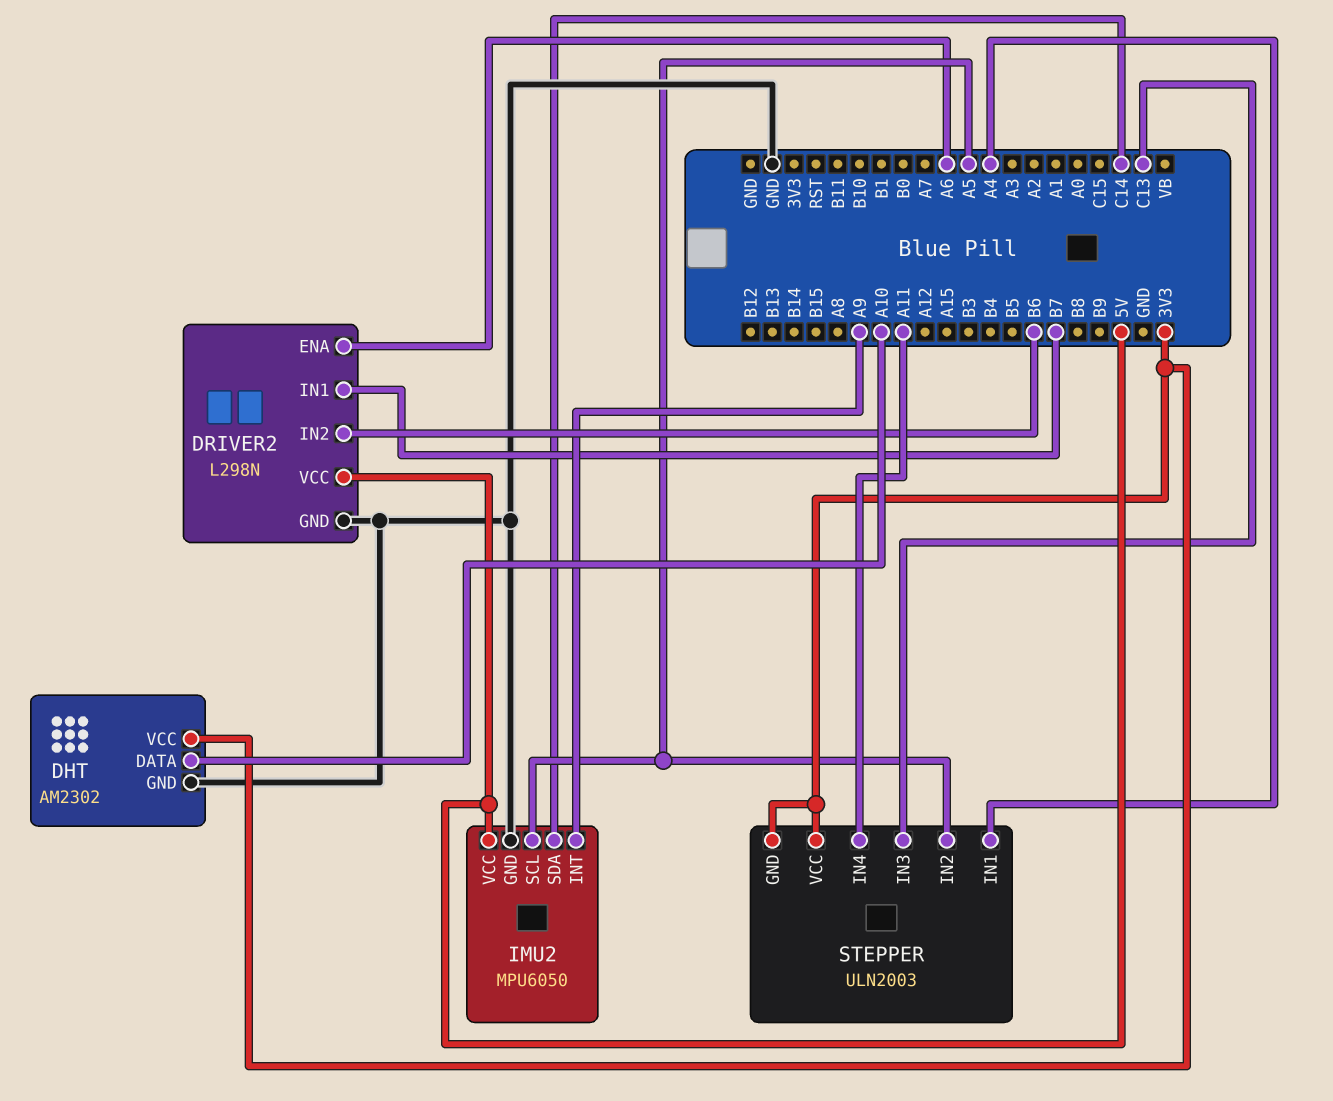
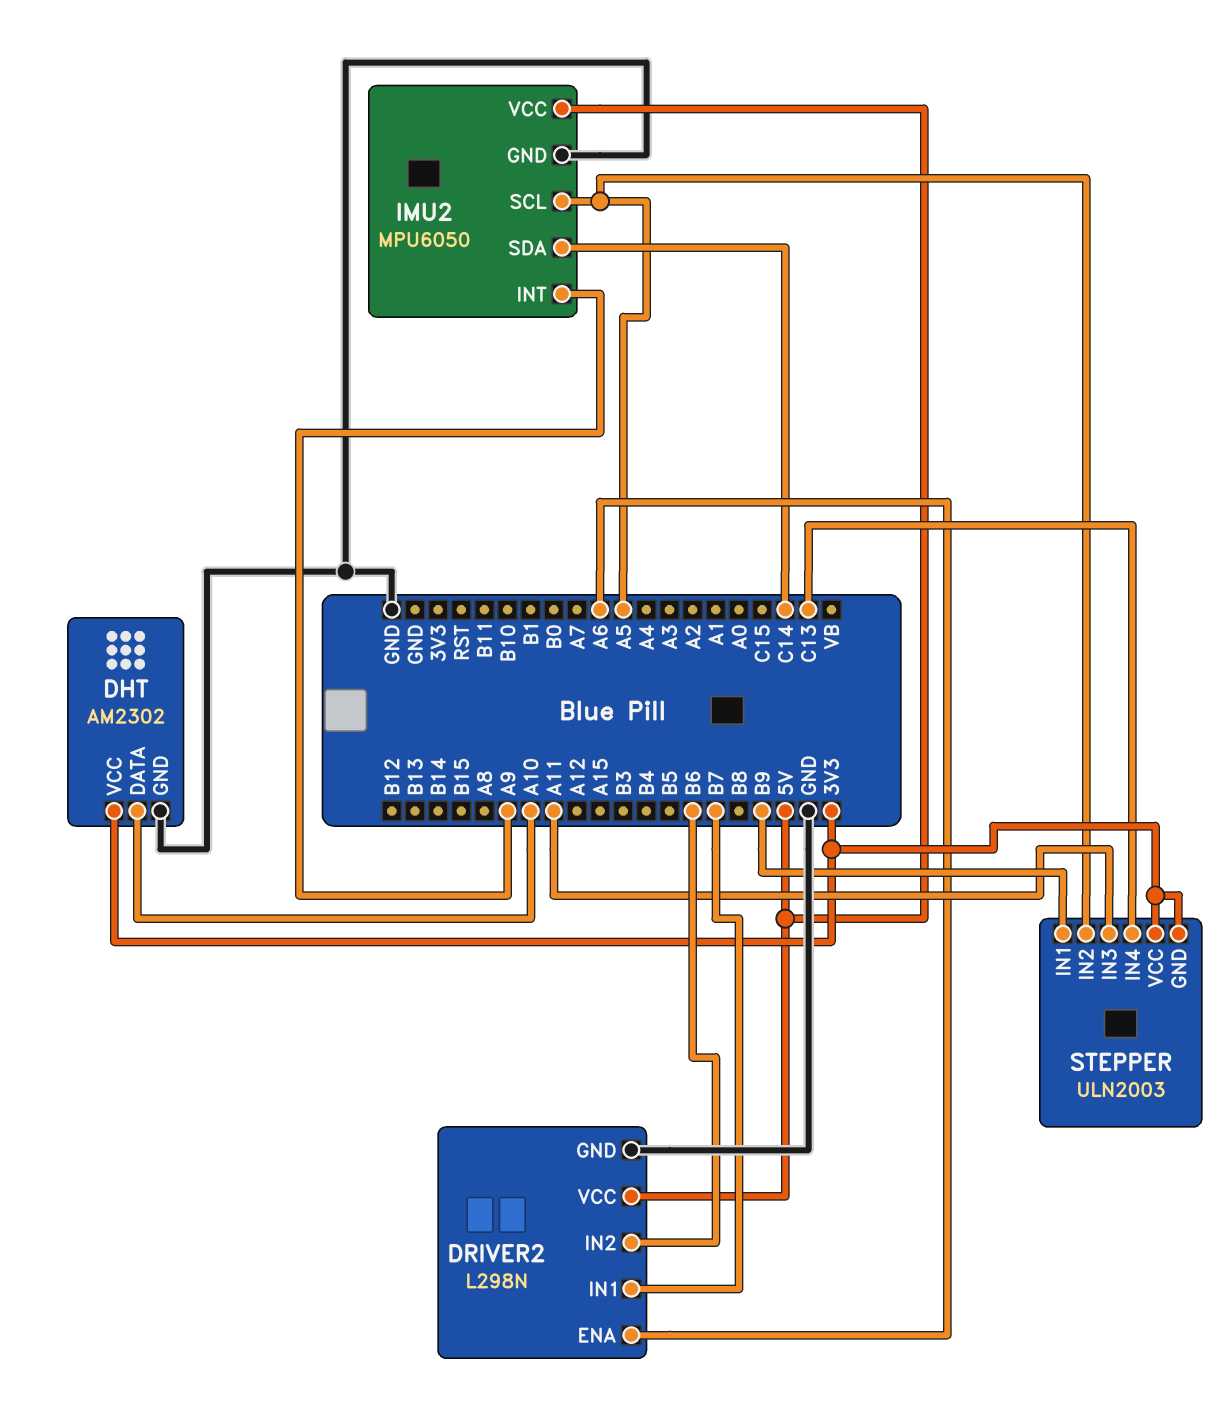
STEPPER pin IN1: A4 -> B9
STEPPER pin IN3: C13 -> A11
STEPPER pin IN4: A11 -> C13

